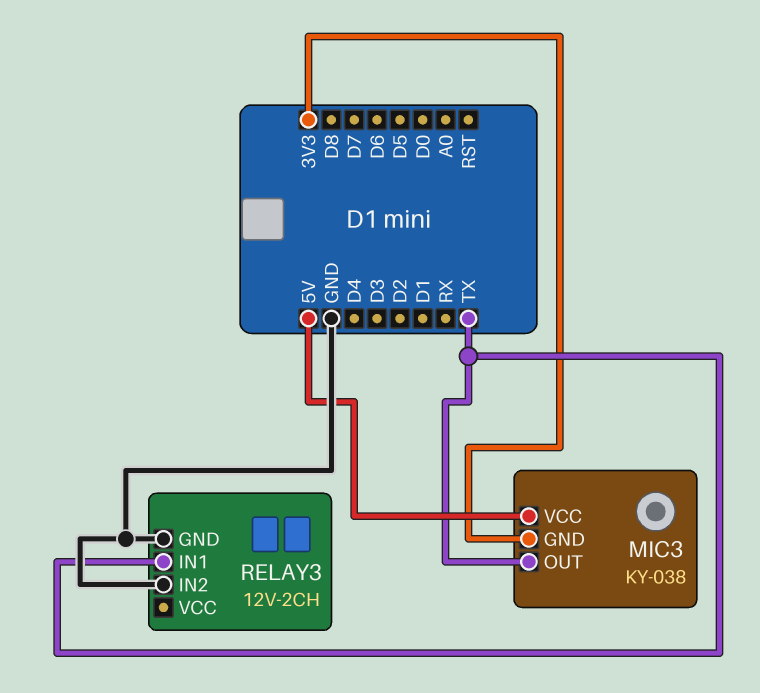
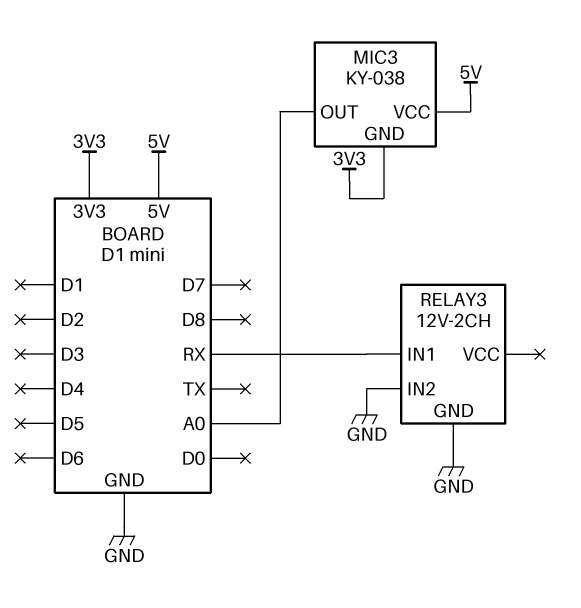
MIC3 pin OUT: TX -> A0
RELAY3 pin IN1: TX -> RX

